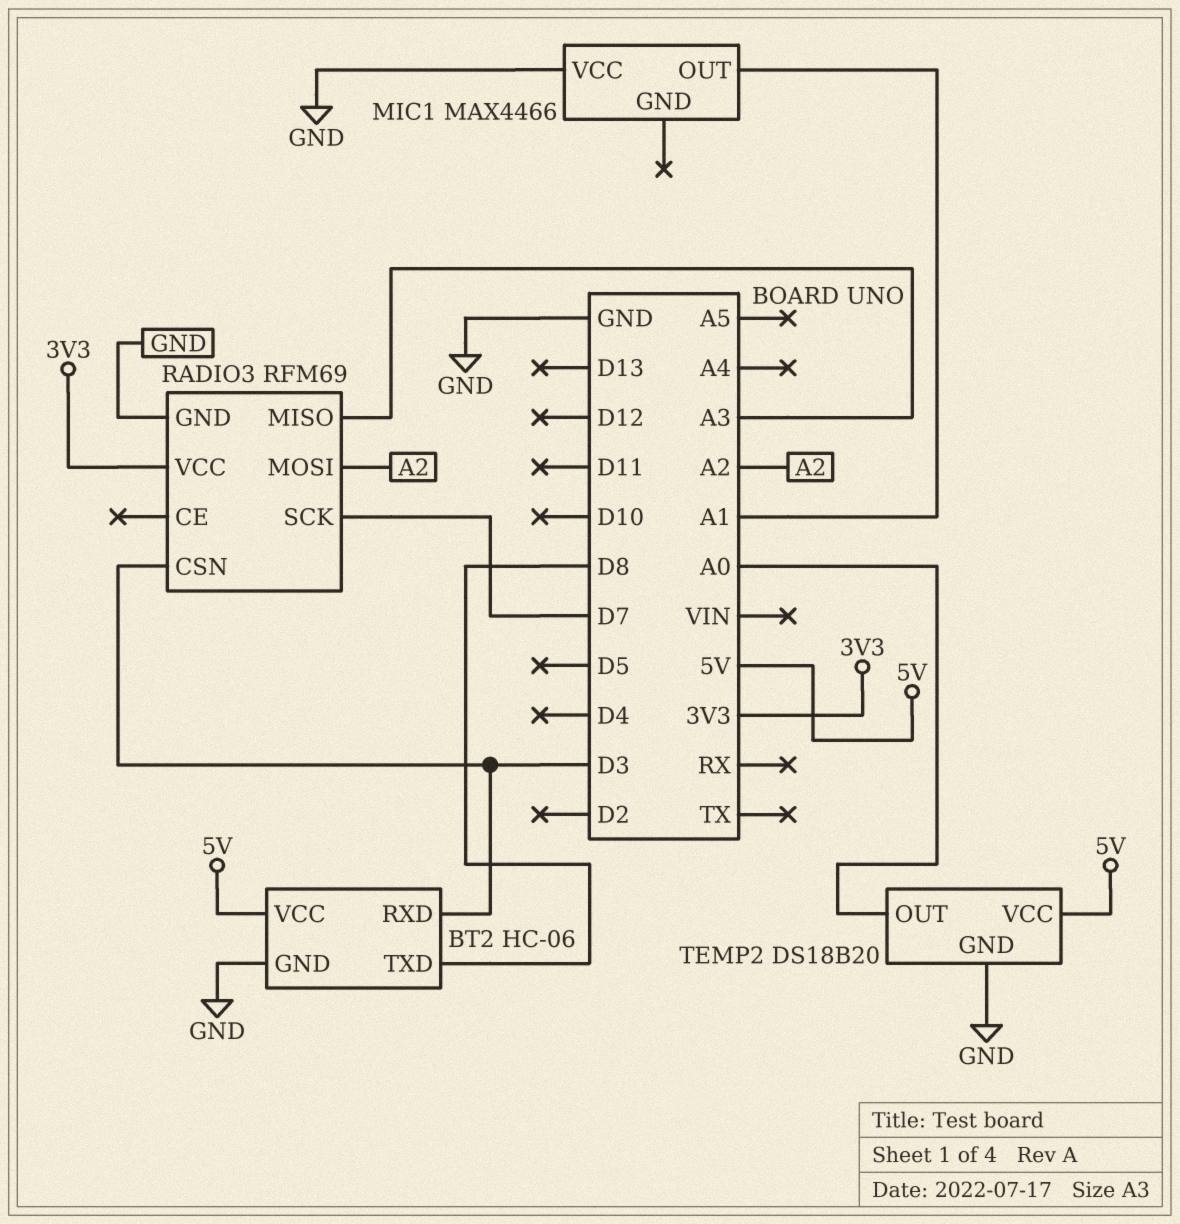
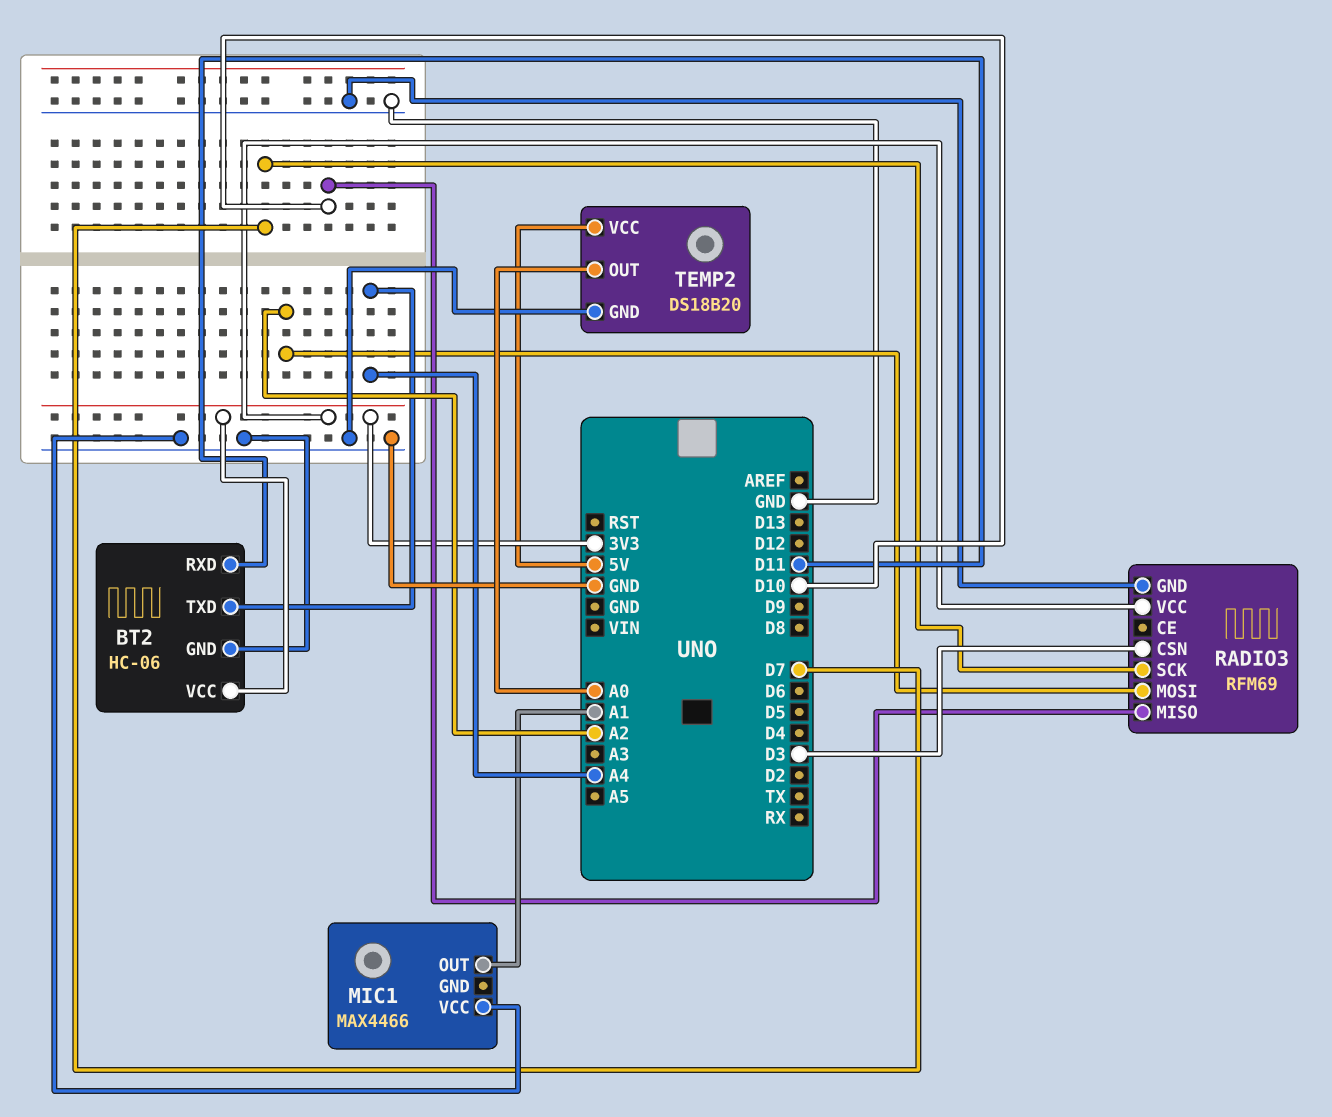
BT2 pin RXD: D3 -> D11
BT2 pin TXD: D8 -> A4
BT2 pin VCC: 5V -> 3V3
RADIO3 pin MISO: A3 -> D10

